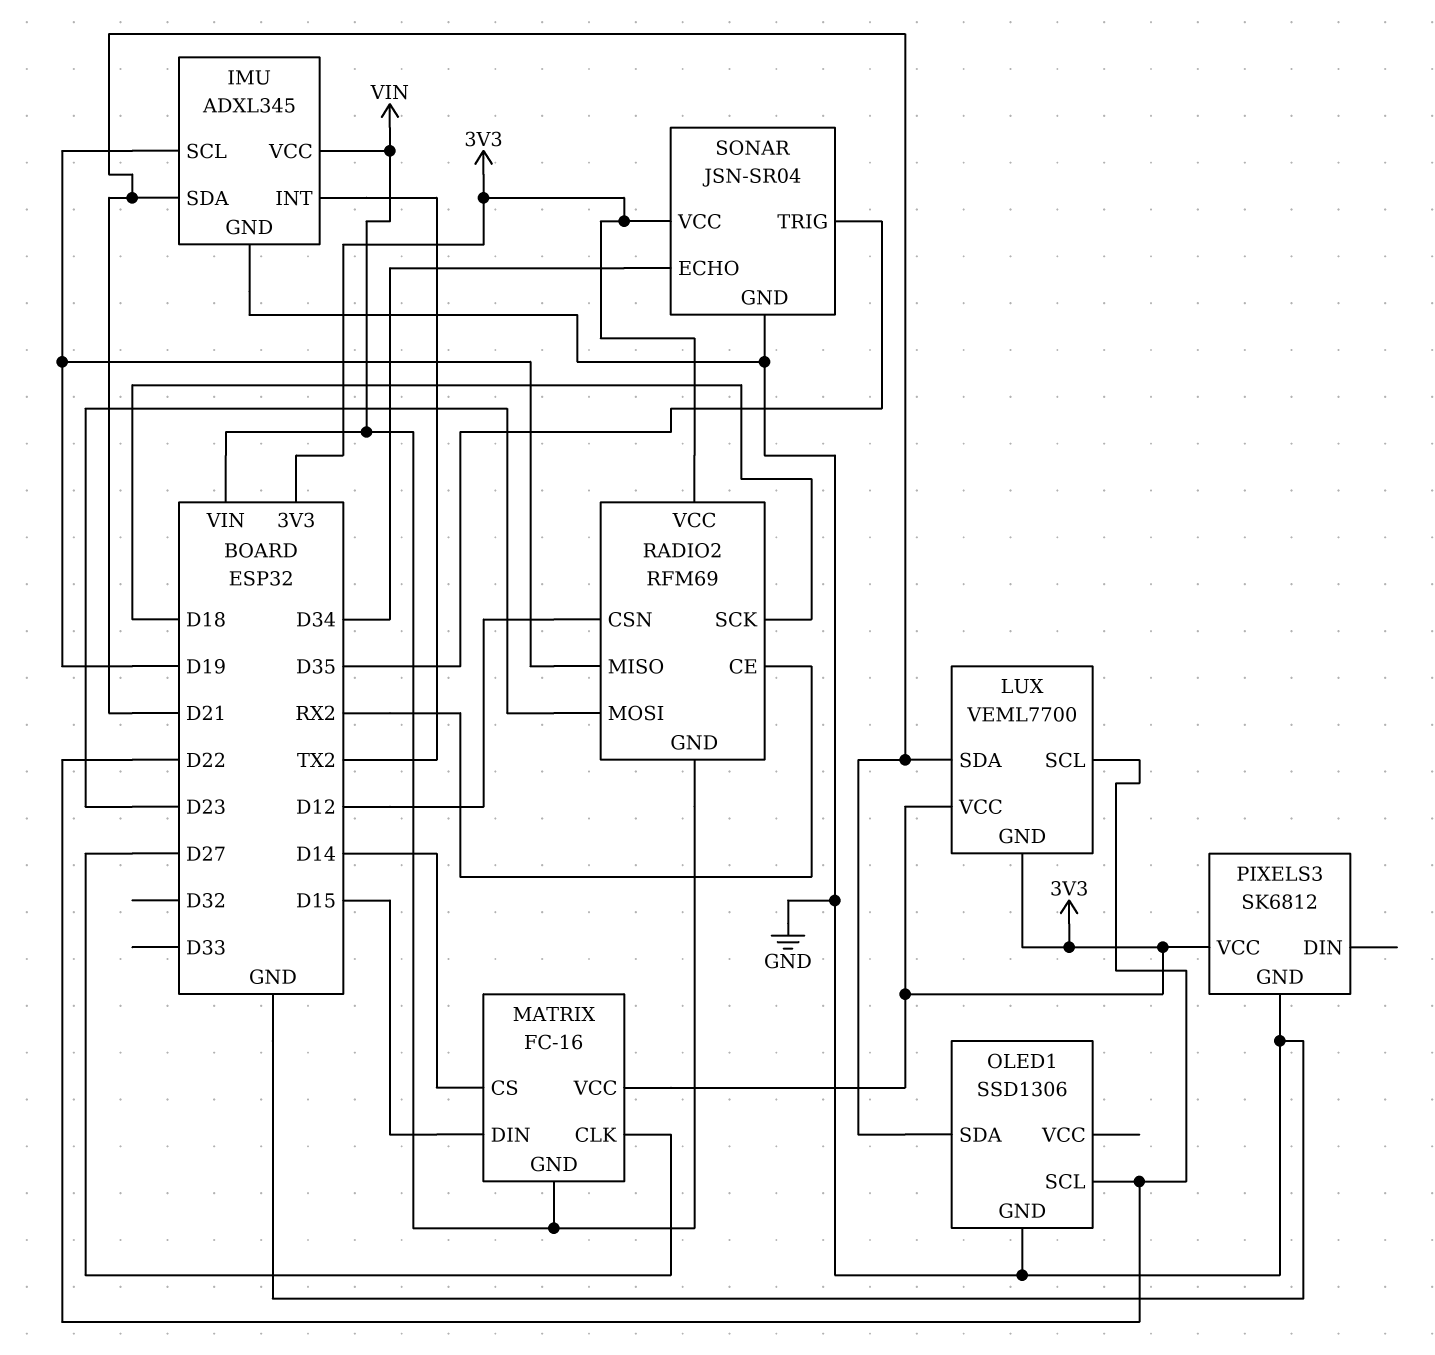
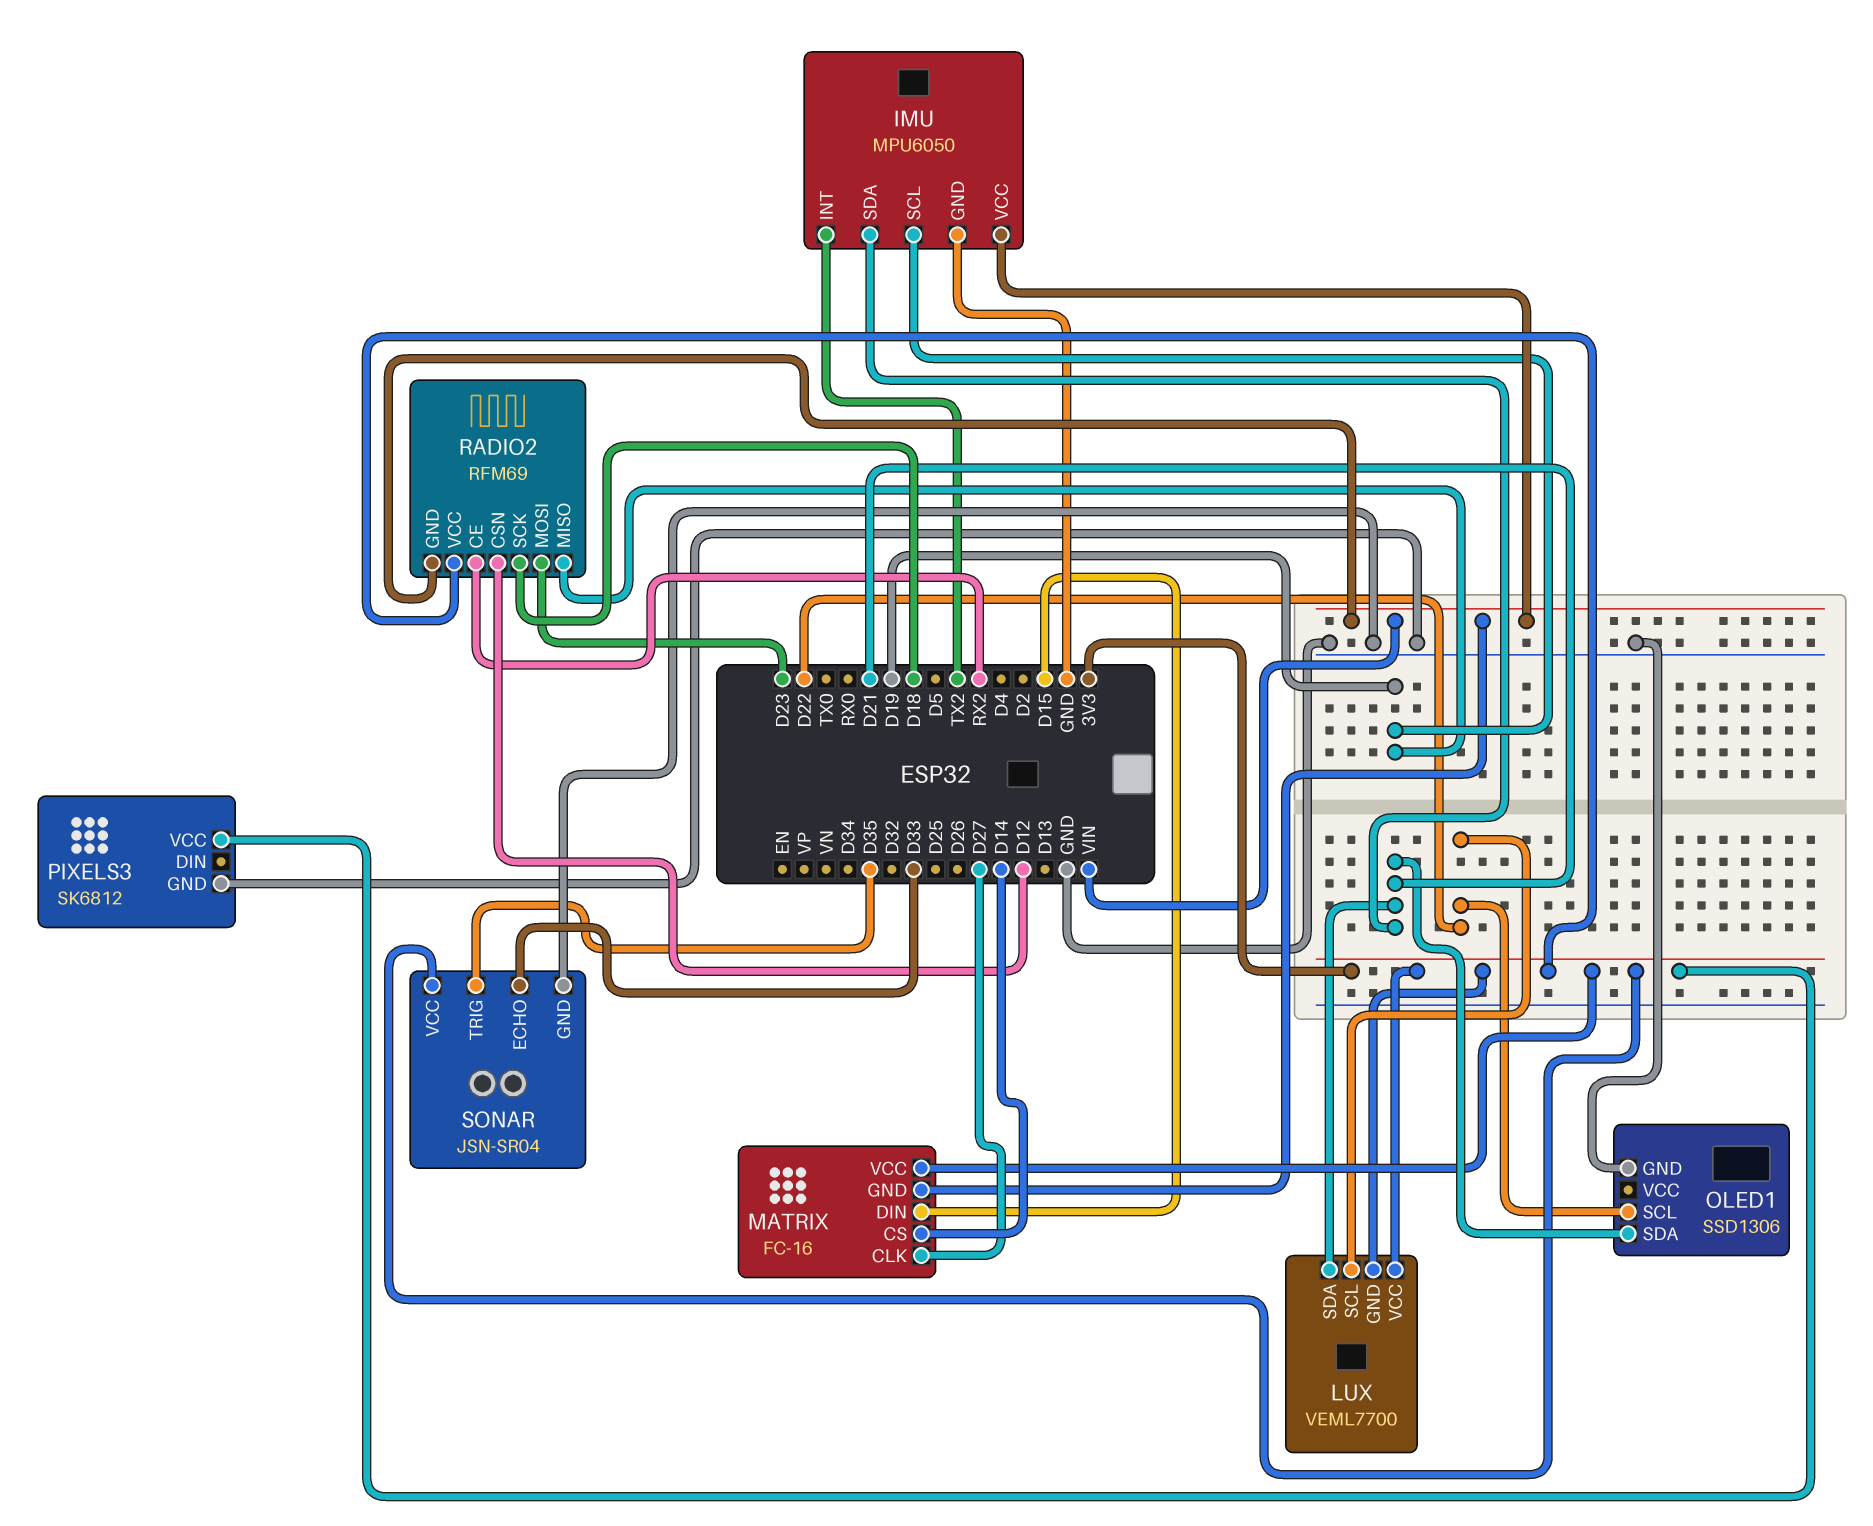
IMU: ADXL345 -> MPU6050
SONAR pin ECHO: D34 -> D33

